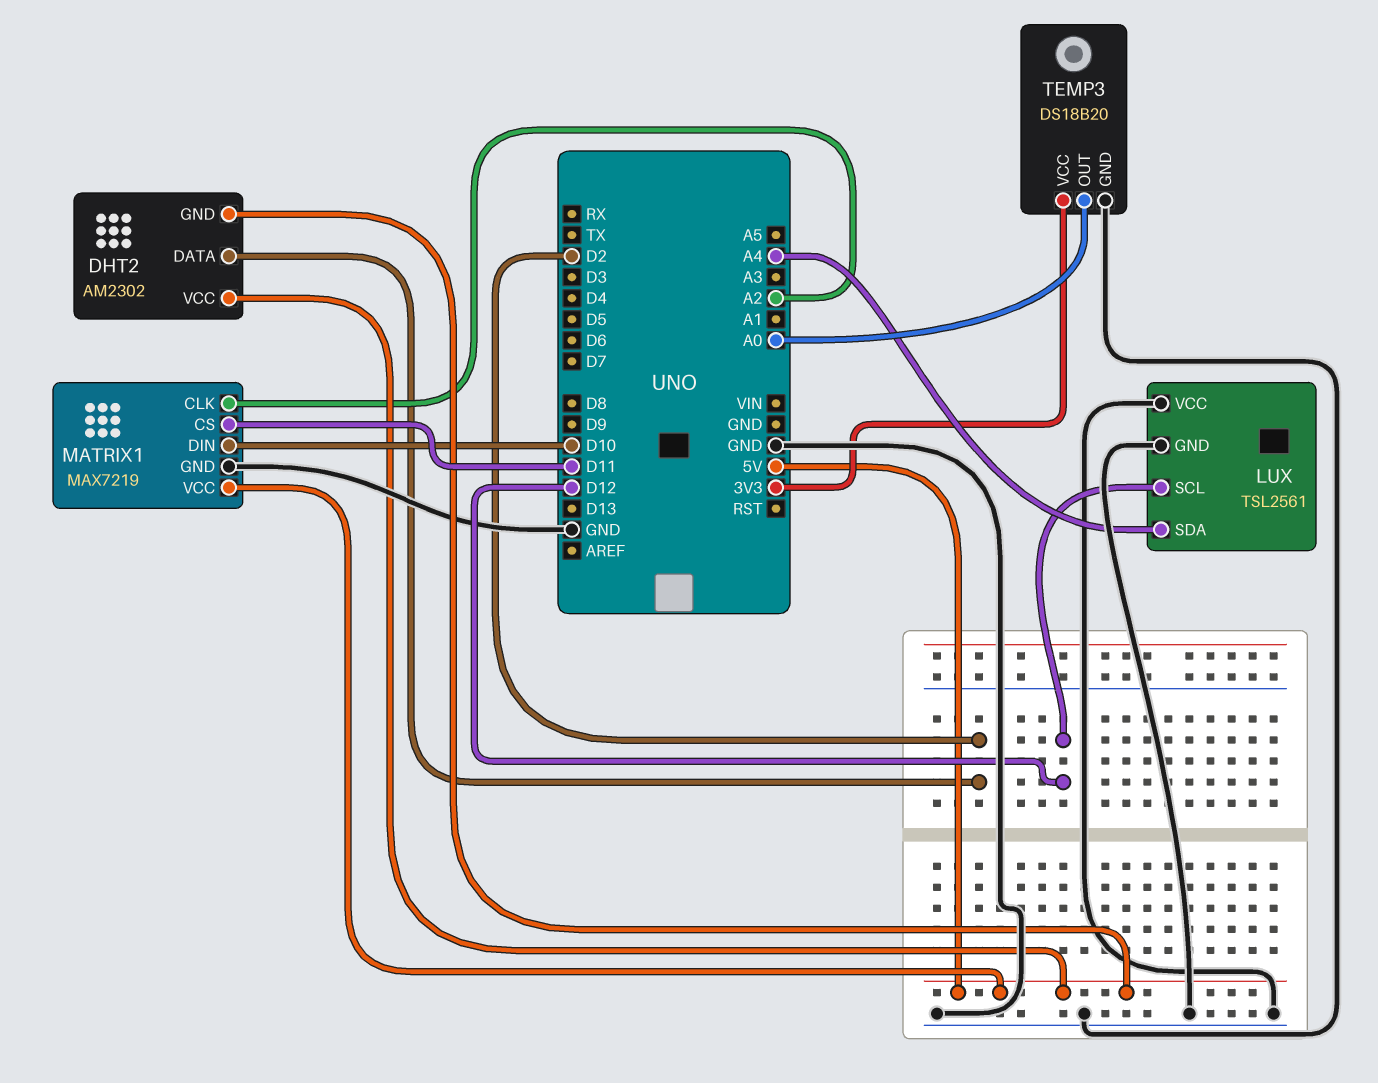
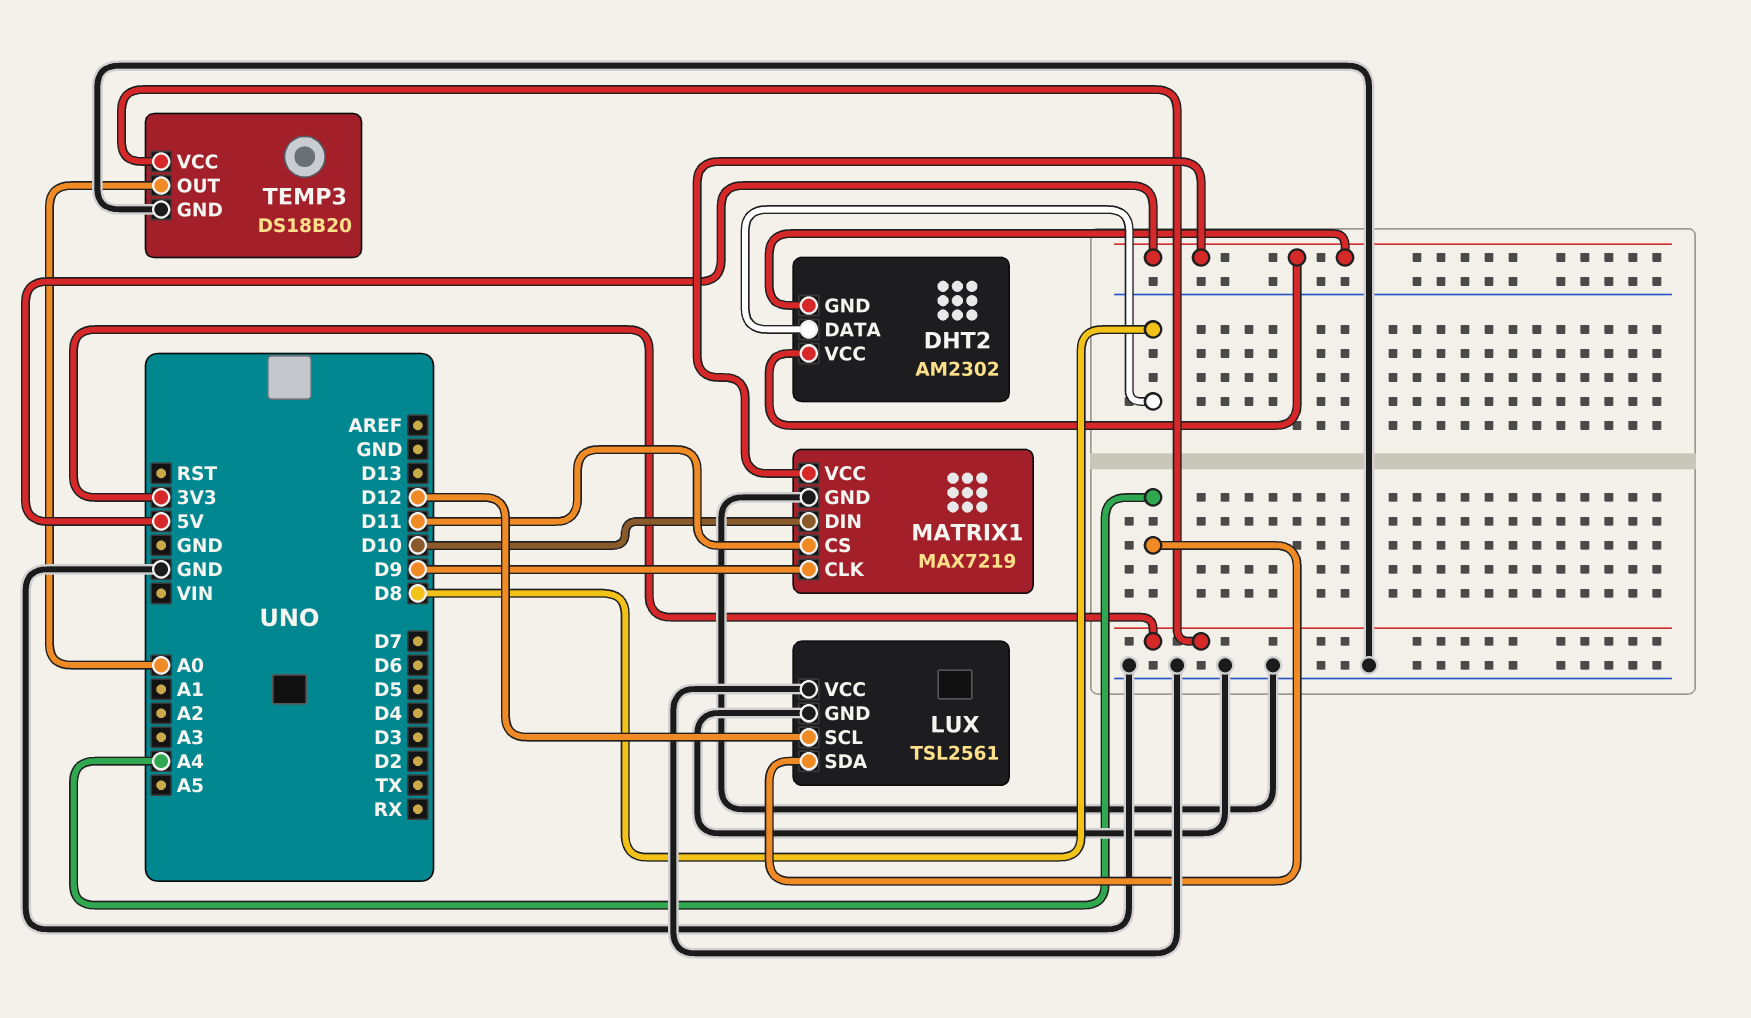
DHT2 pin DATA: D2 -> D8
MATRIX1 pin CLK: A2 -> D9

